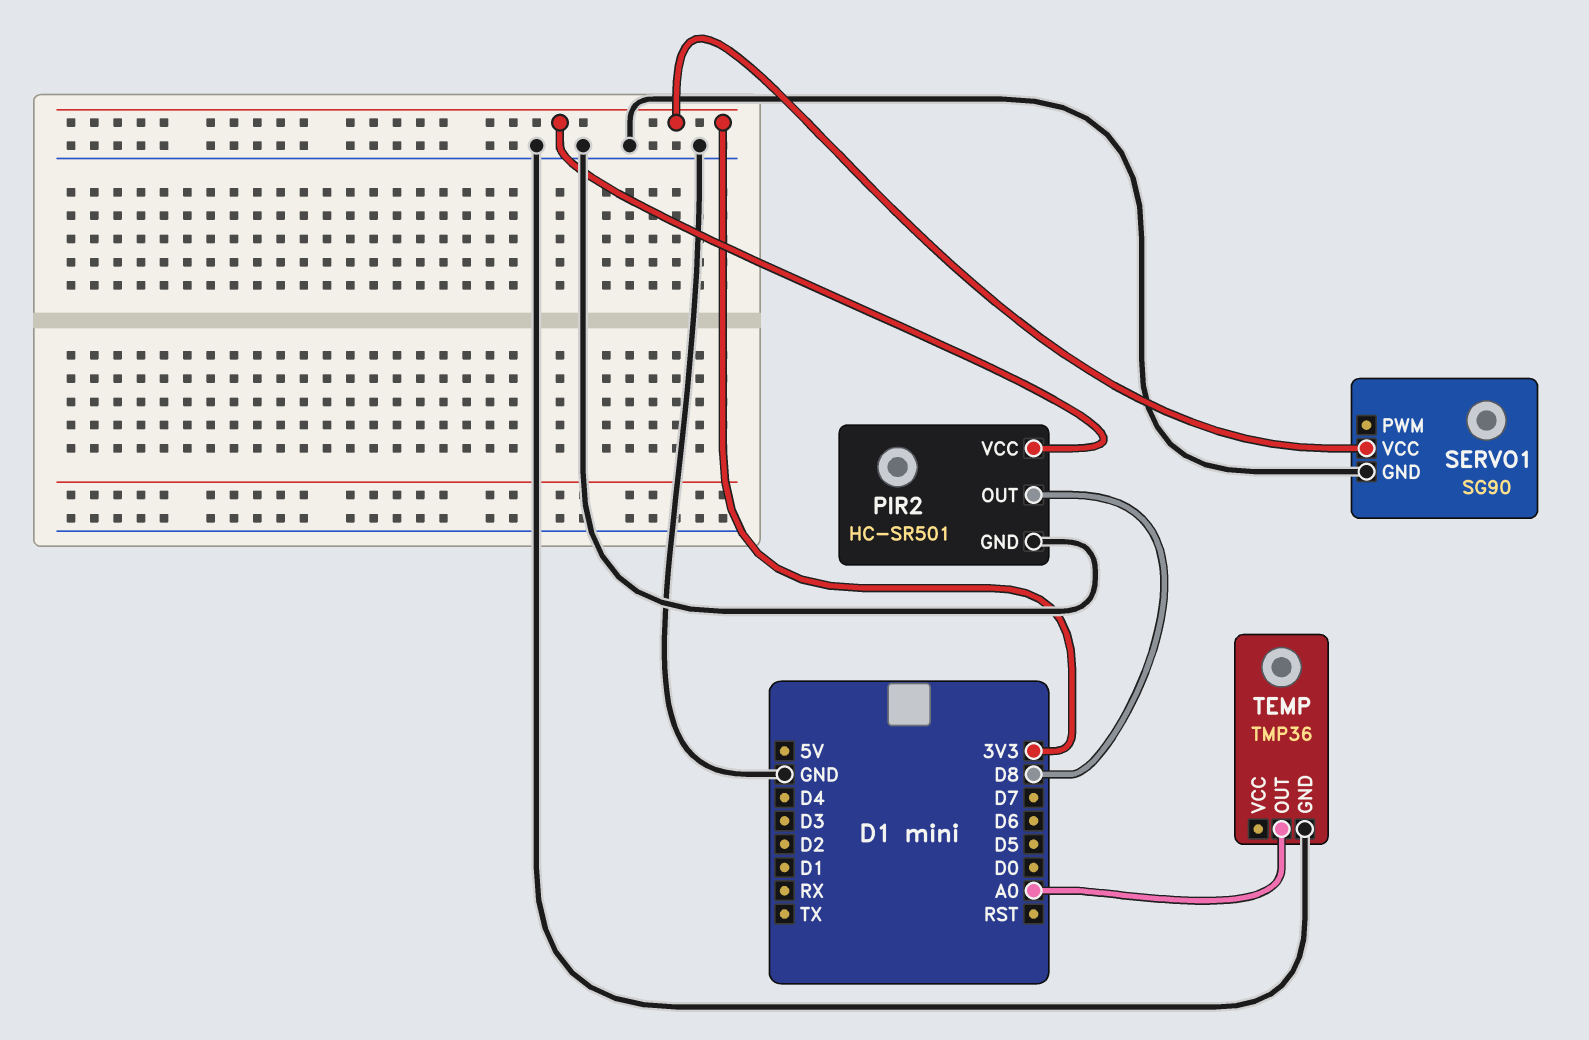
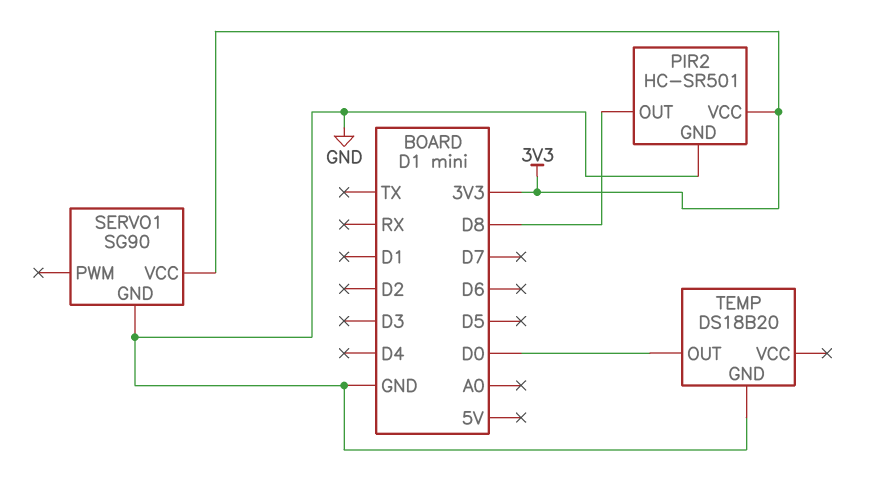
TEMP: TMP36 -> DS18B20
TEMP pin OUT: A0 -> D0

